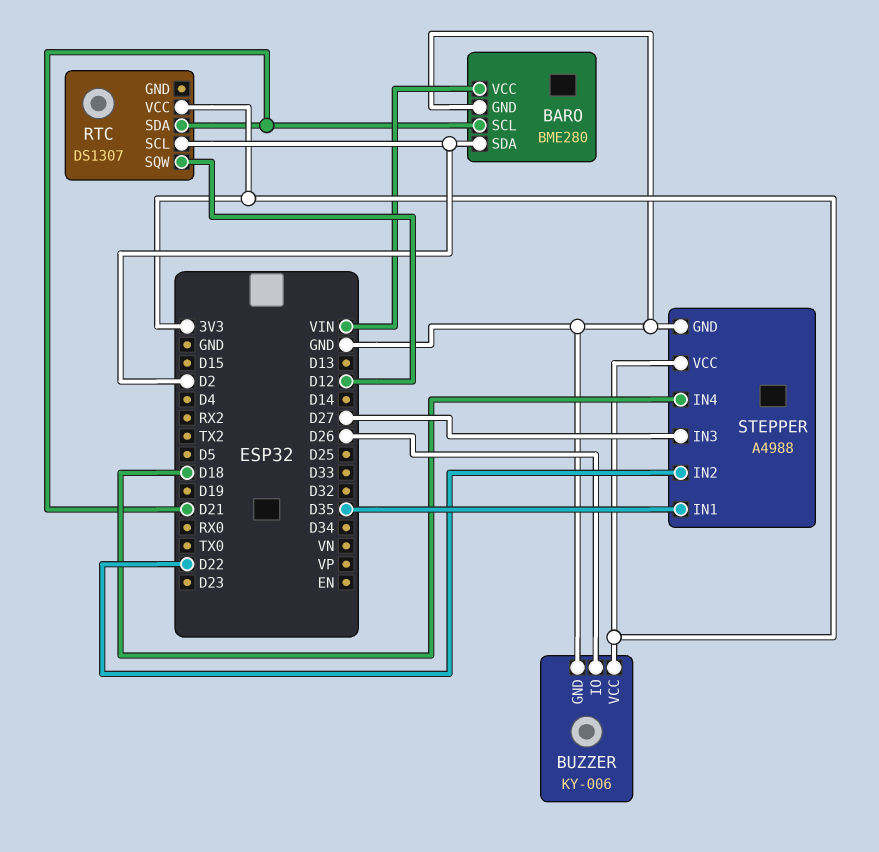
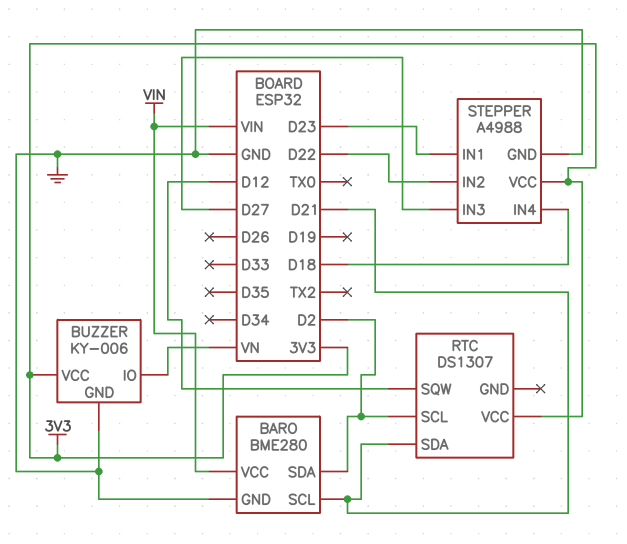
BUZZER pin IO: D26 -> VN
STEPPER pin IN1: D35 -> D23

